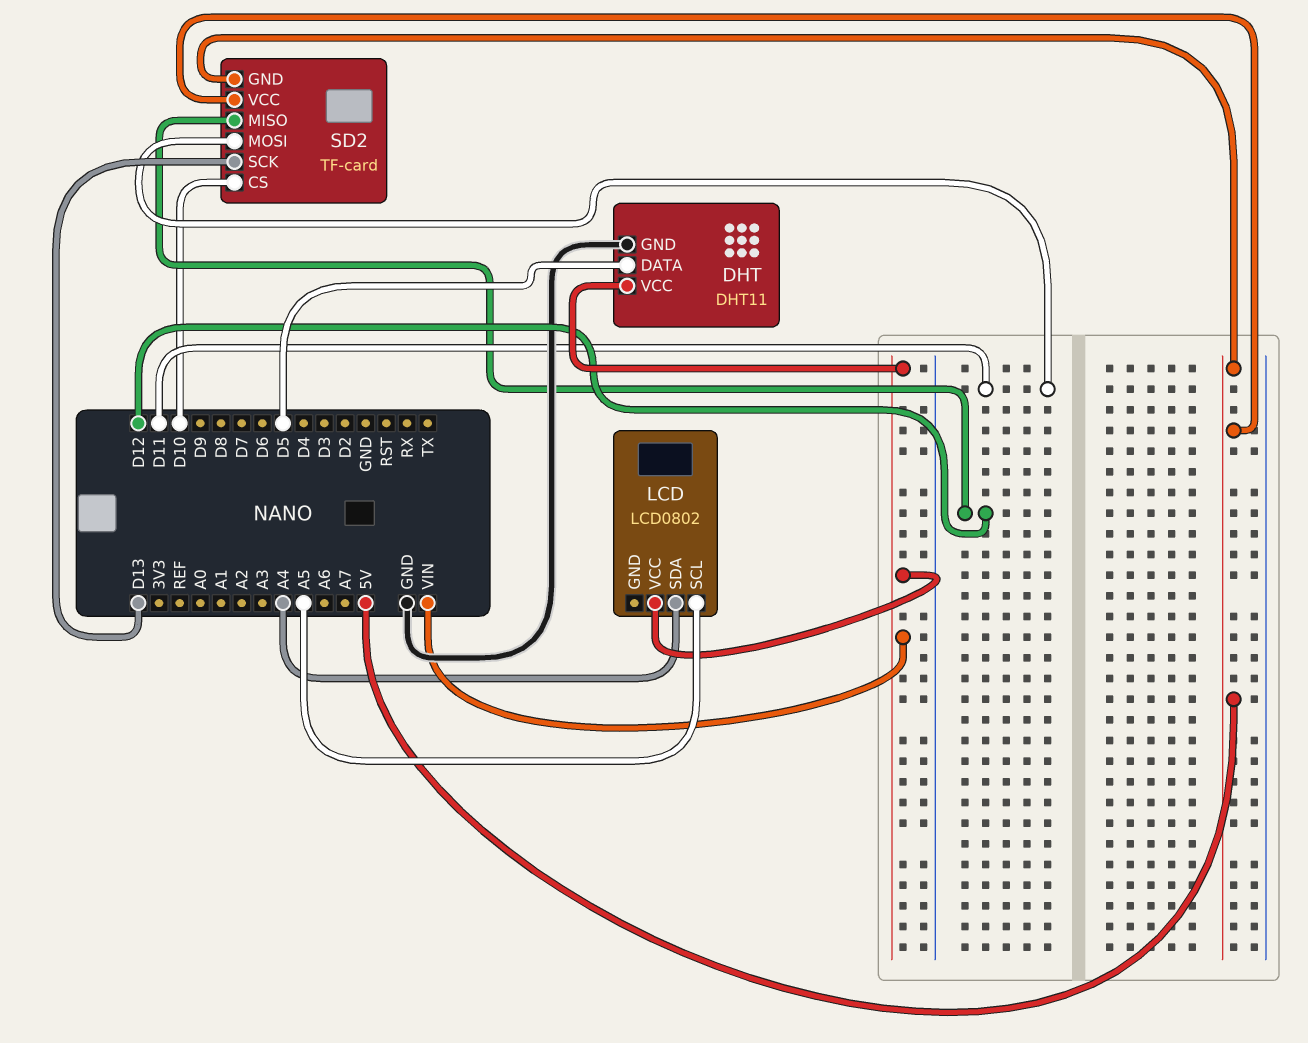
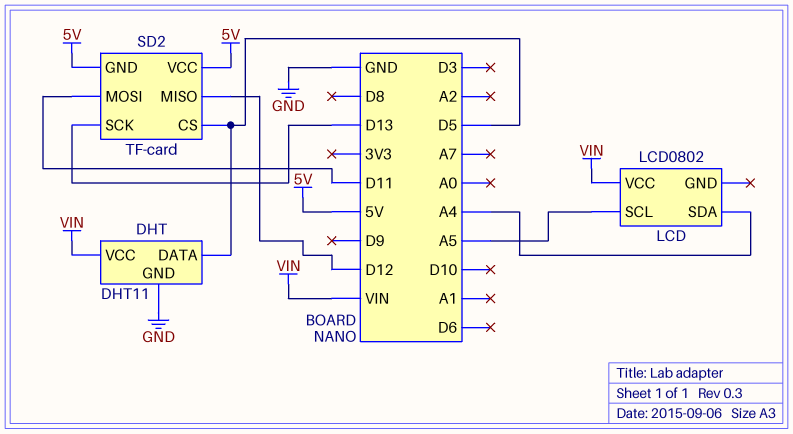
SD2 pin CS: D10 -> D5

